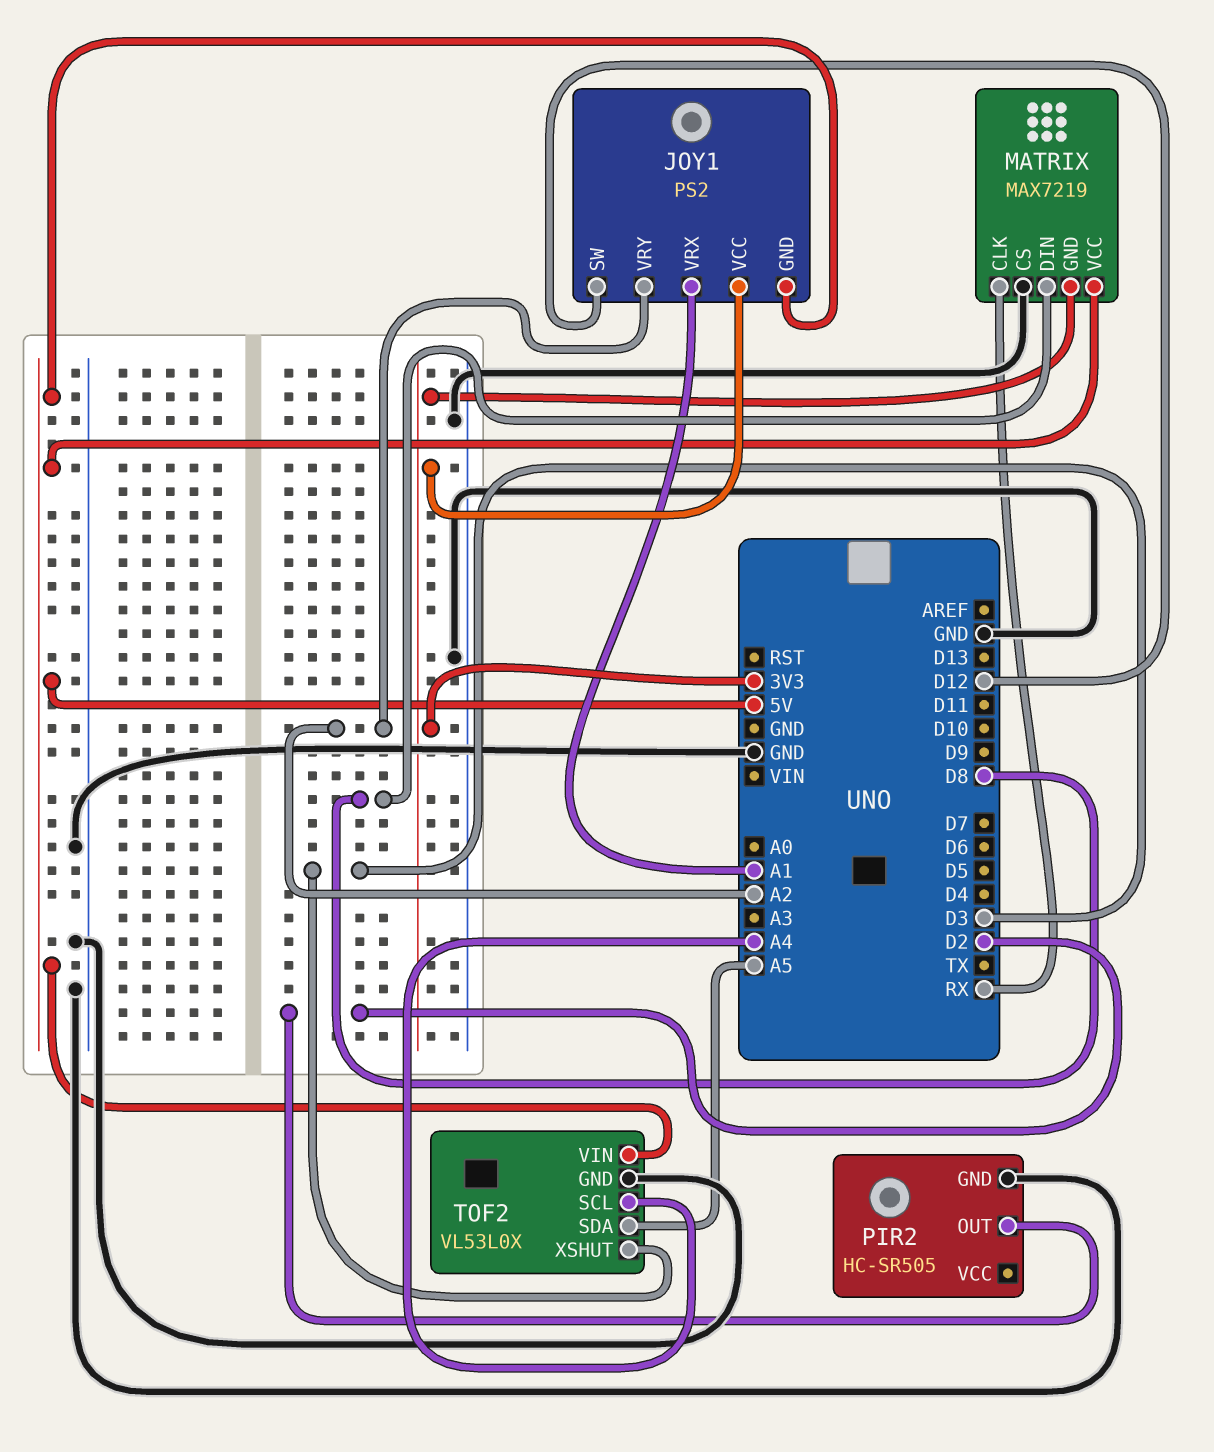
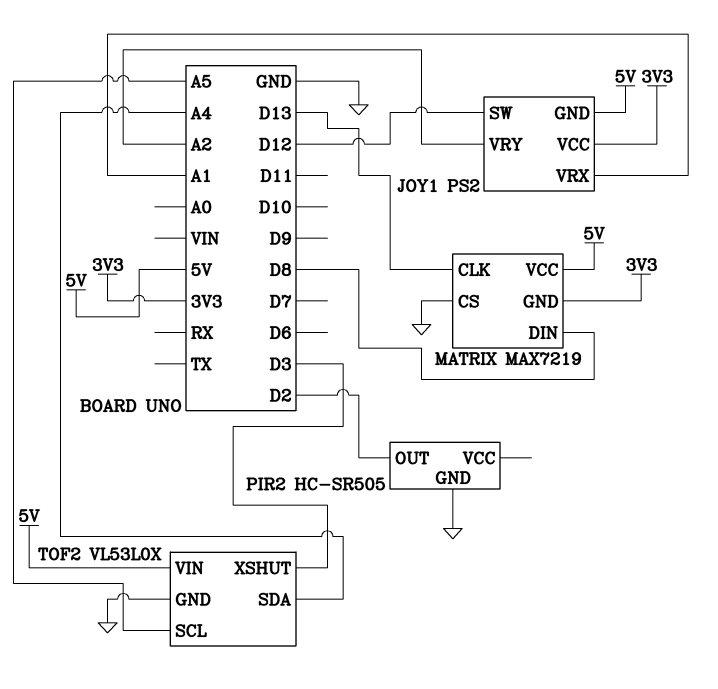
MATRIX pin CLK: RX -> D13
TOF2 pin SCL: A4 -> A5
TOF2 pin SDA: A5 -> A4

